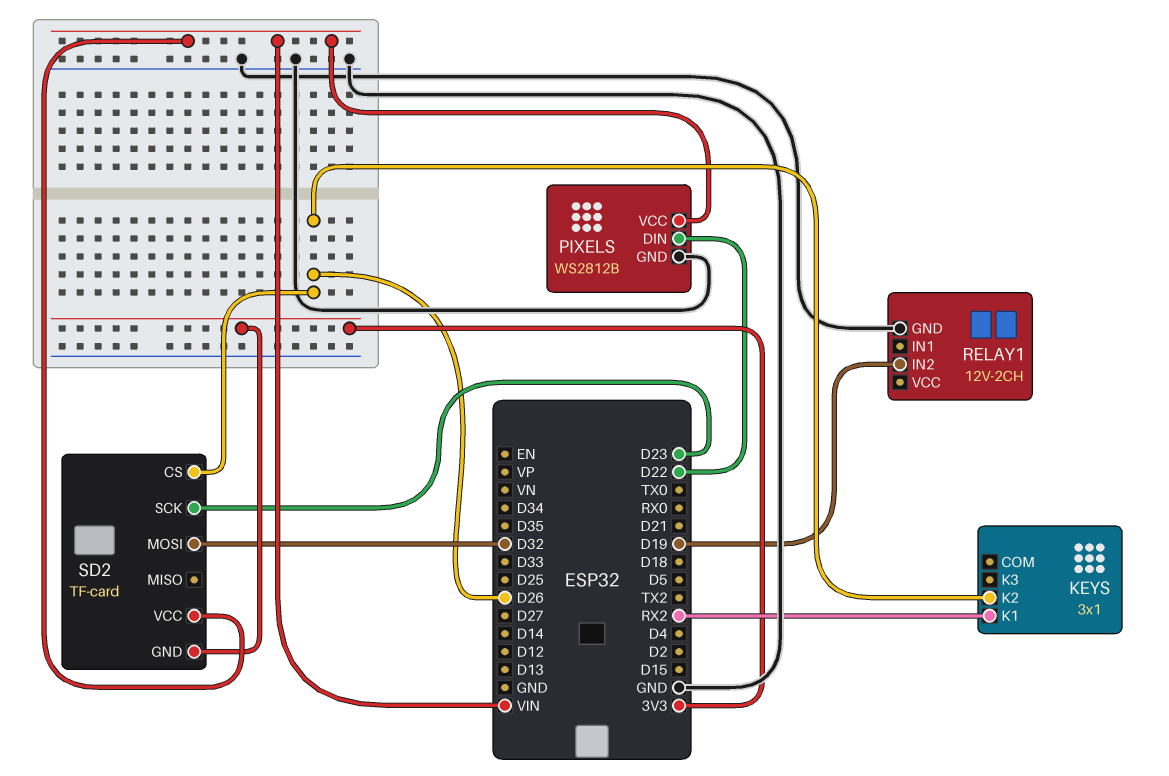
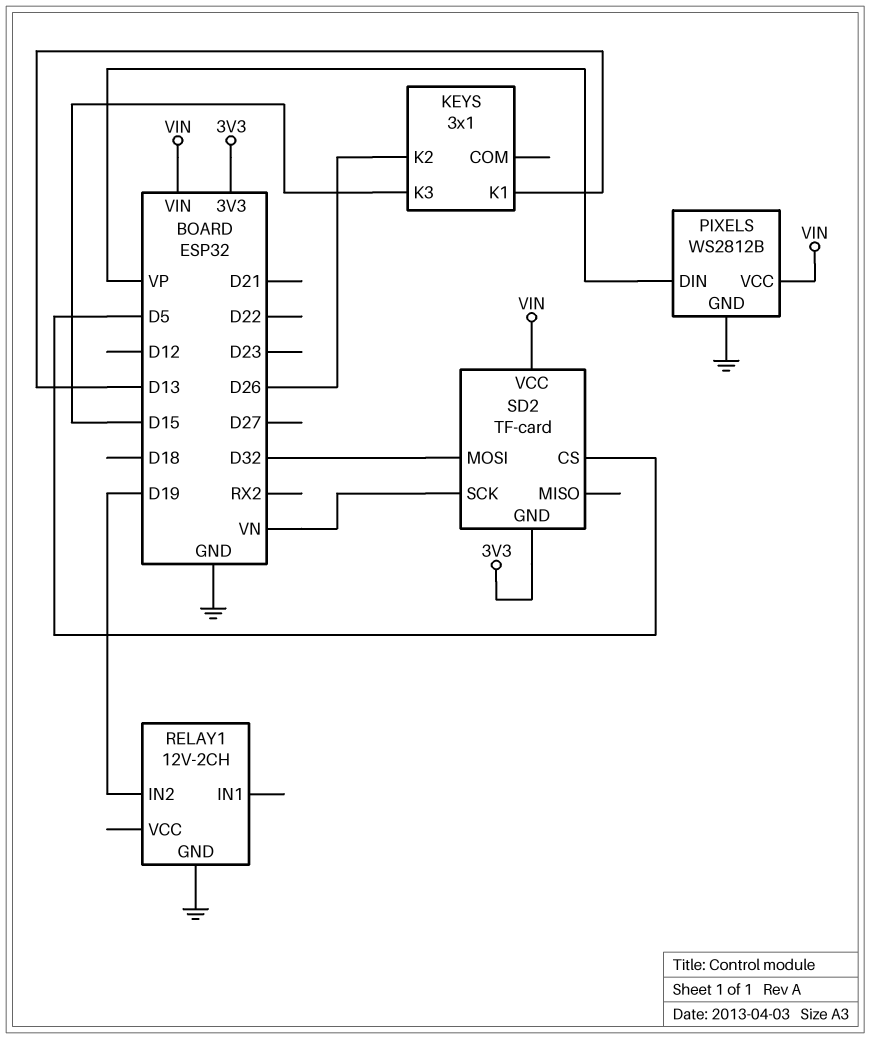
KEYS pin K1: RX2 -> D13
KEYS pin K3: none -> D15
PIXELS pin DIN: D22 -> VP
SD2 pin CS: D26 -> D5
SD2 pin SCK: D23 -> VN

